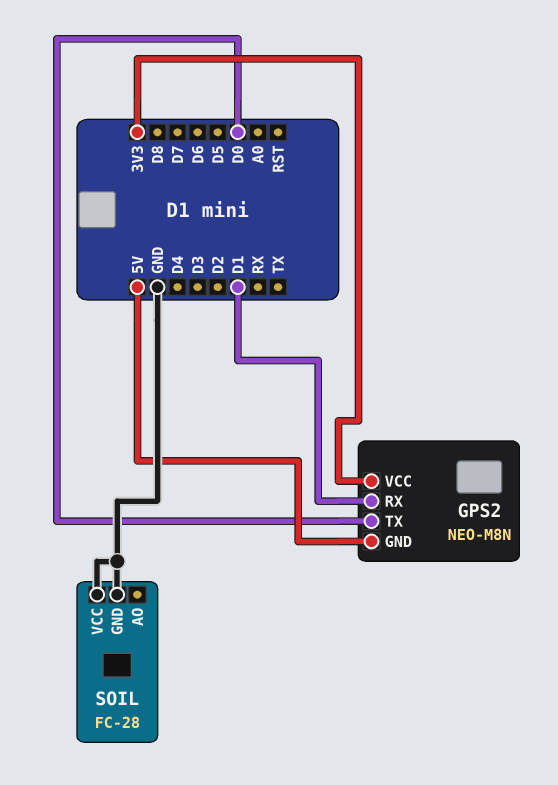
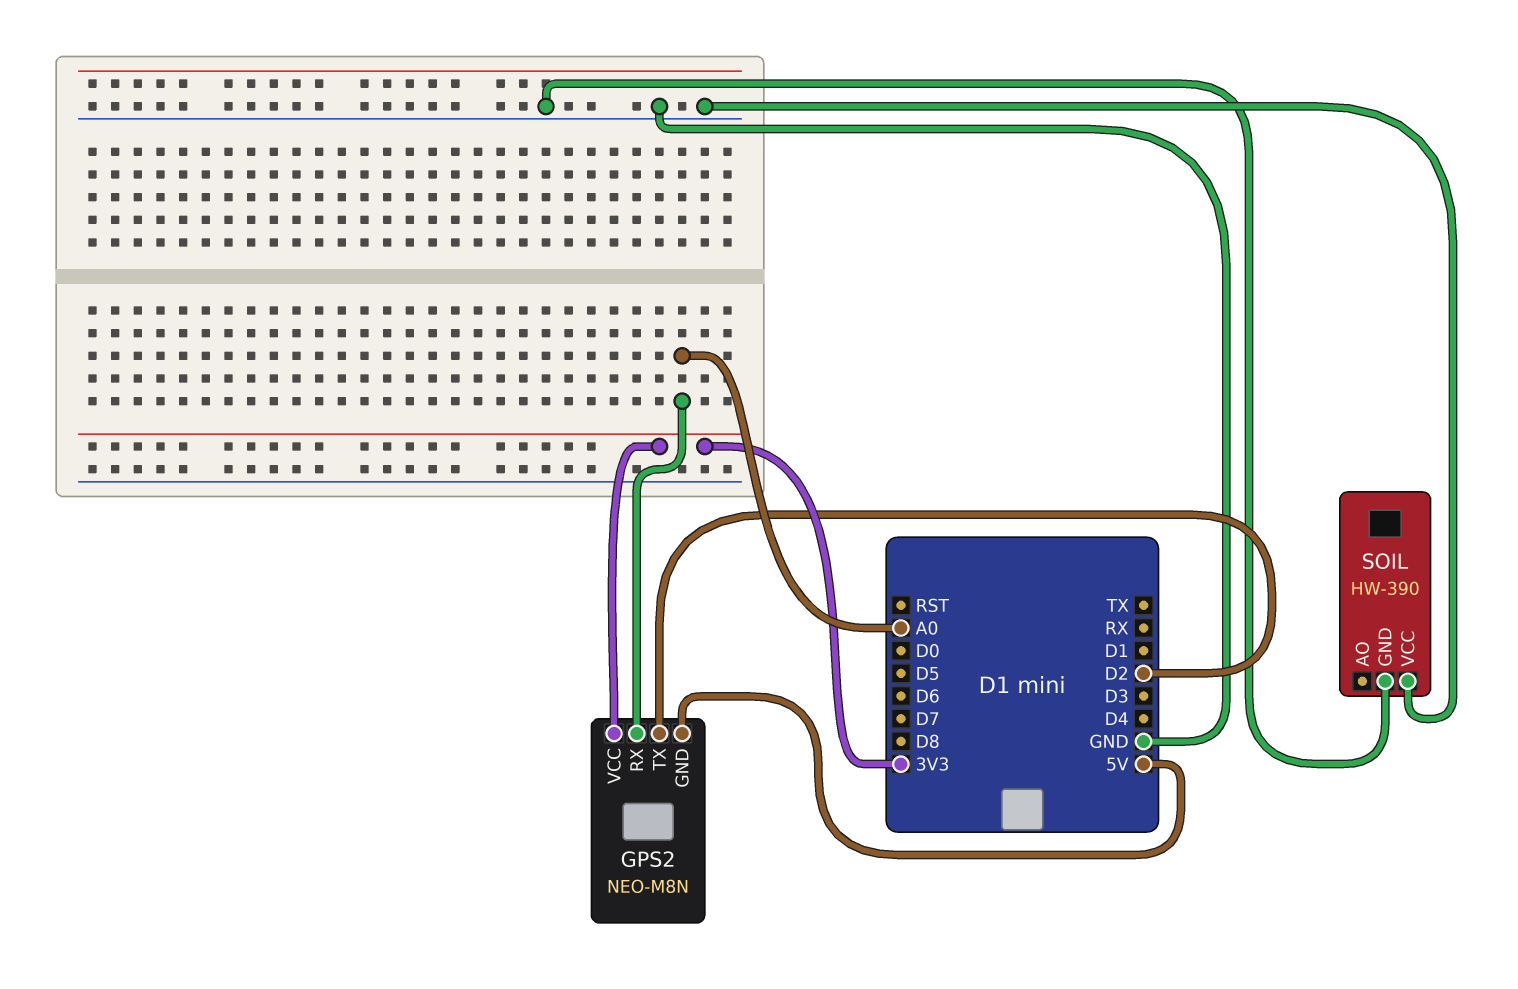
GPS2 pin RX: D1 -> A0
GPS2 pin TX: D0 -> D2
SOIL: FC-28 -> HW-390

